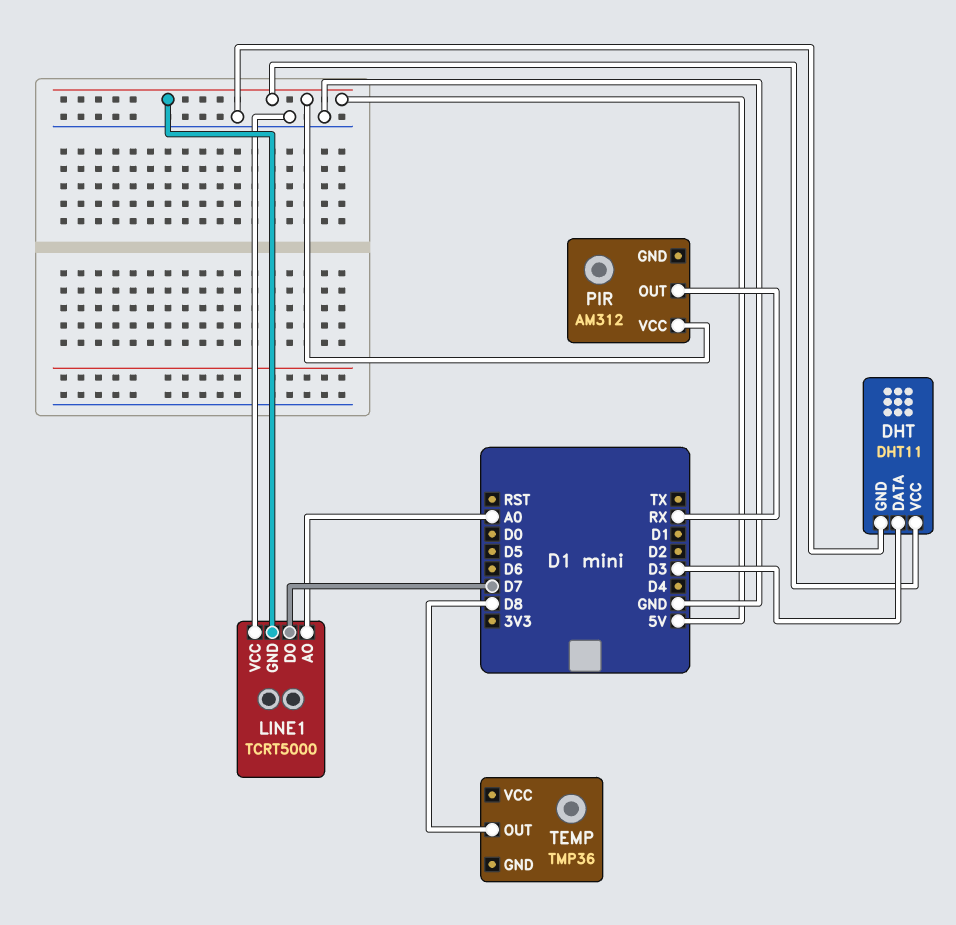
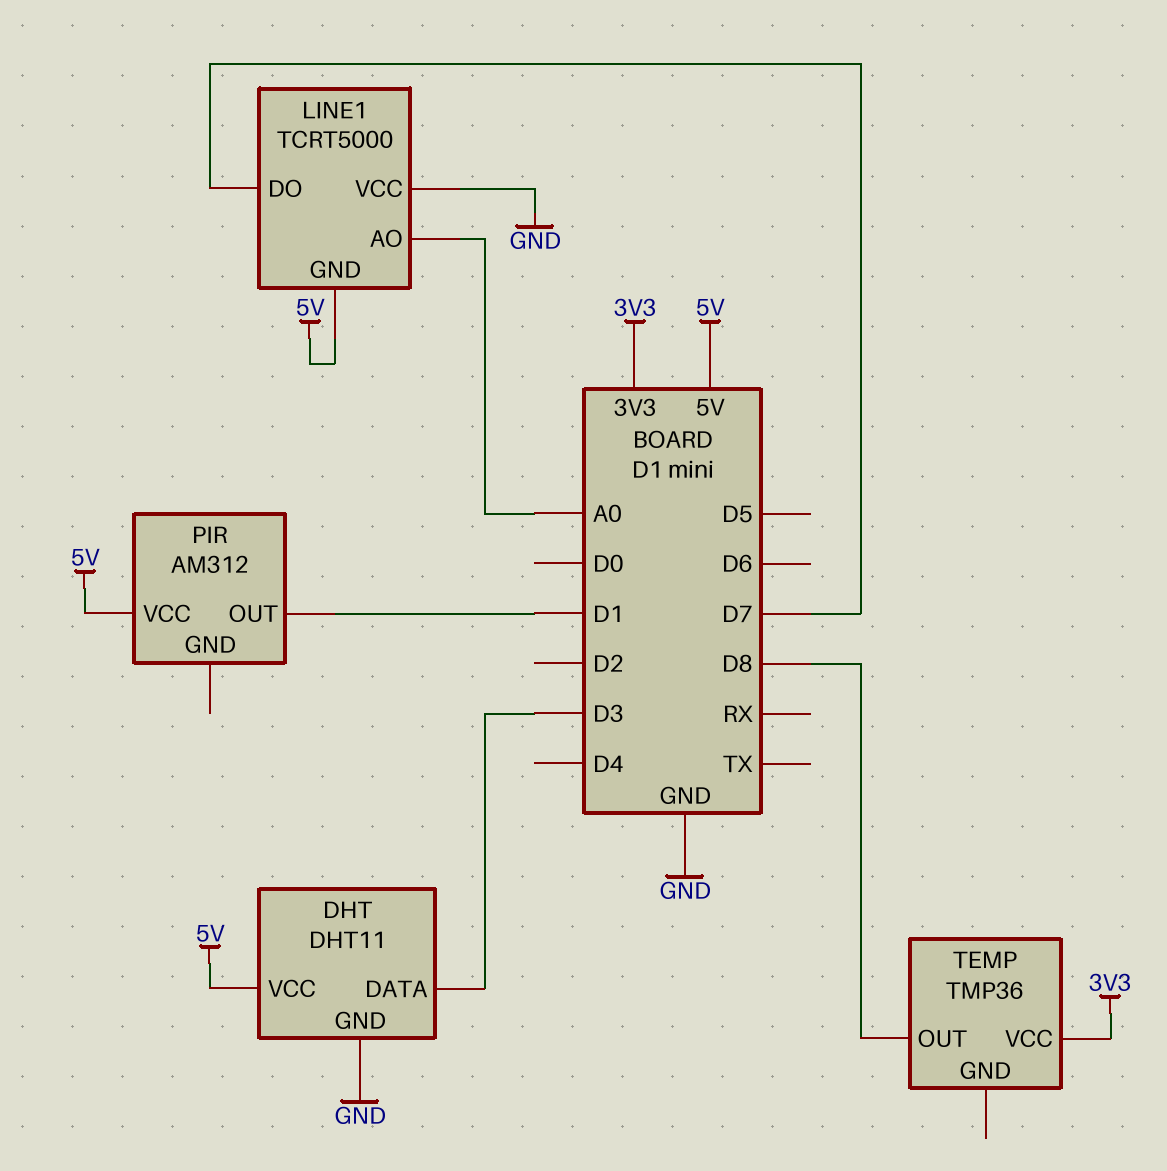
PIR pin OUT: RX -> D1
TEMP pin VCC: none -> 3V3

